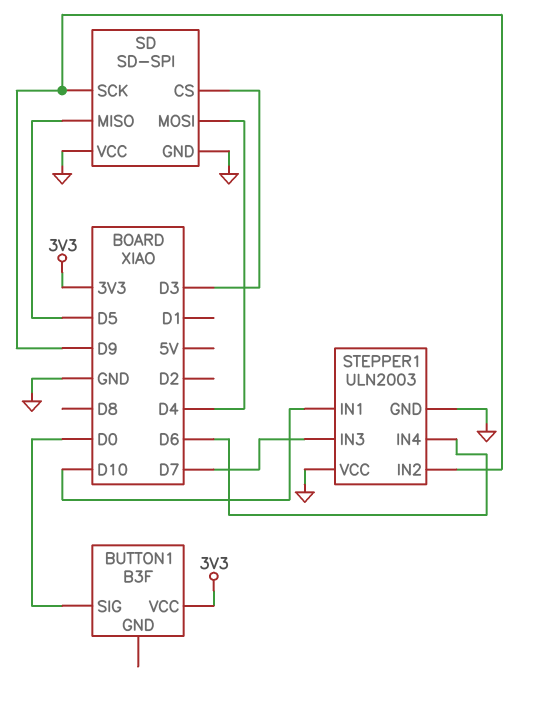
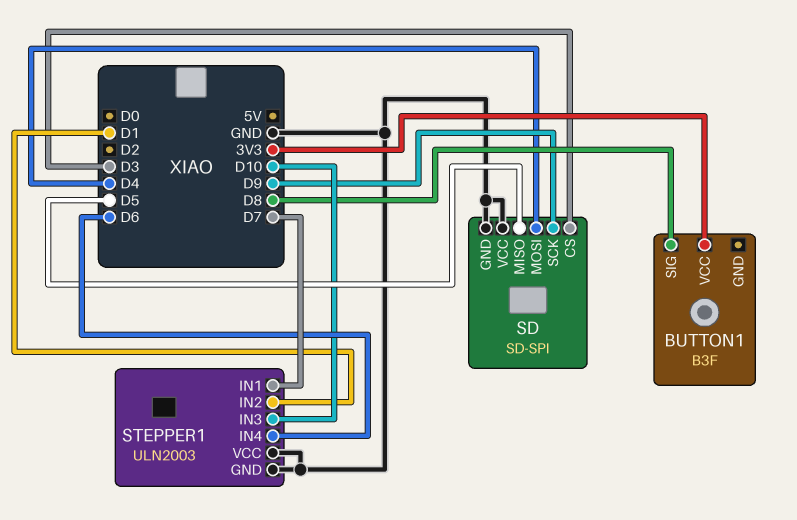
BUTTON1 pin SIG: D0 -> D8
STEPPER1 pin IN1: D10 -> D7
STEPPER1 pin IN2: D9 -> D1
STEPPER1 pin IN3: D7 -> D10

